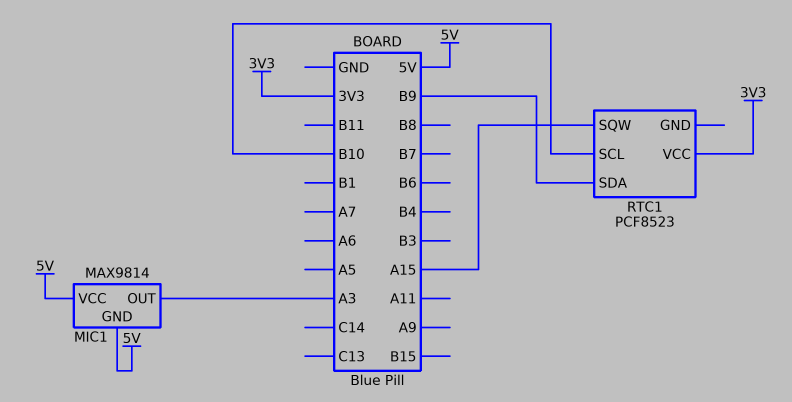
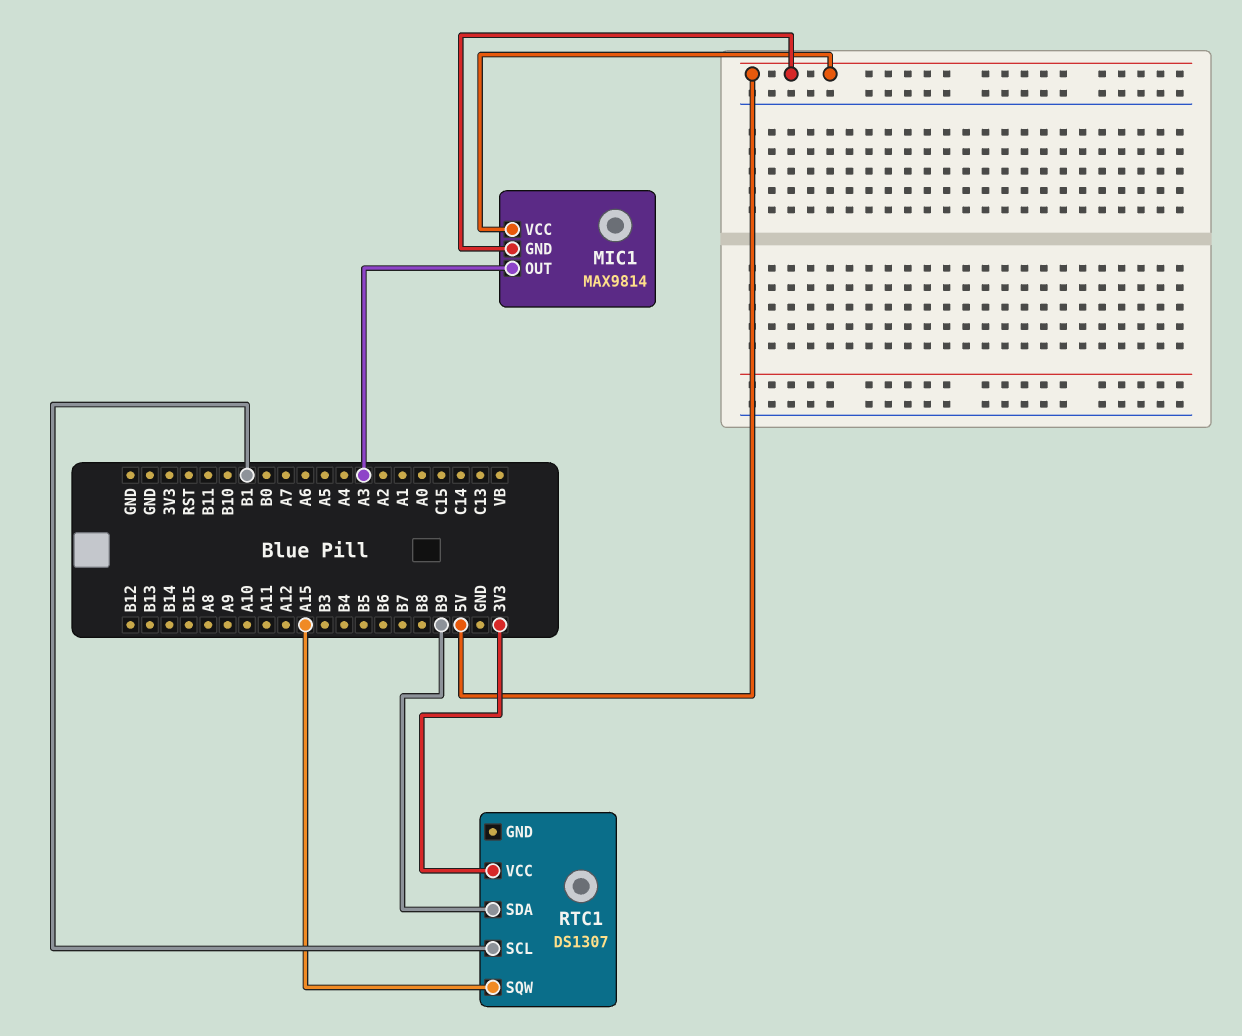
RTC1: PCF8523 -> DS1307
RTC1 pin SCL: B10 -> B1

